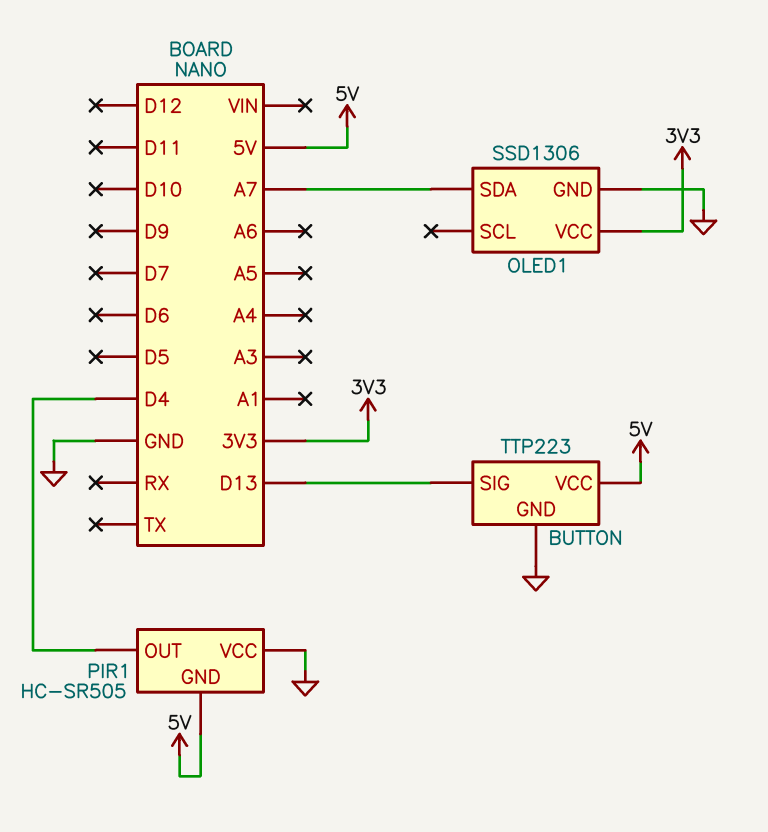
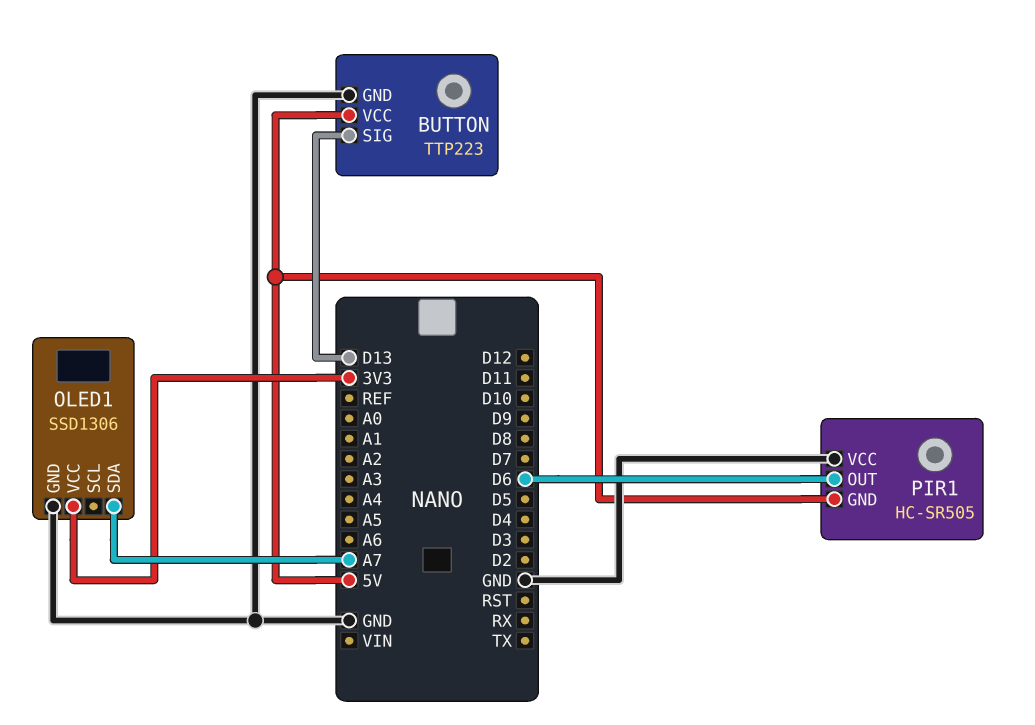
PIR1 pin OUT: D4 -> D6

